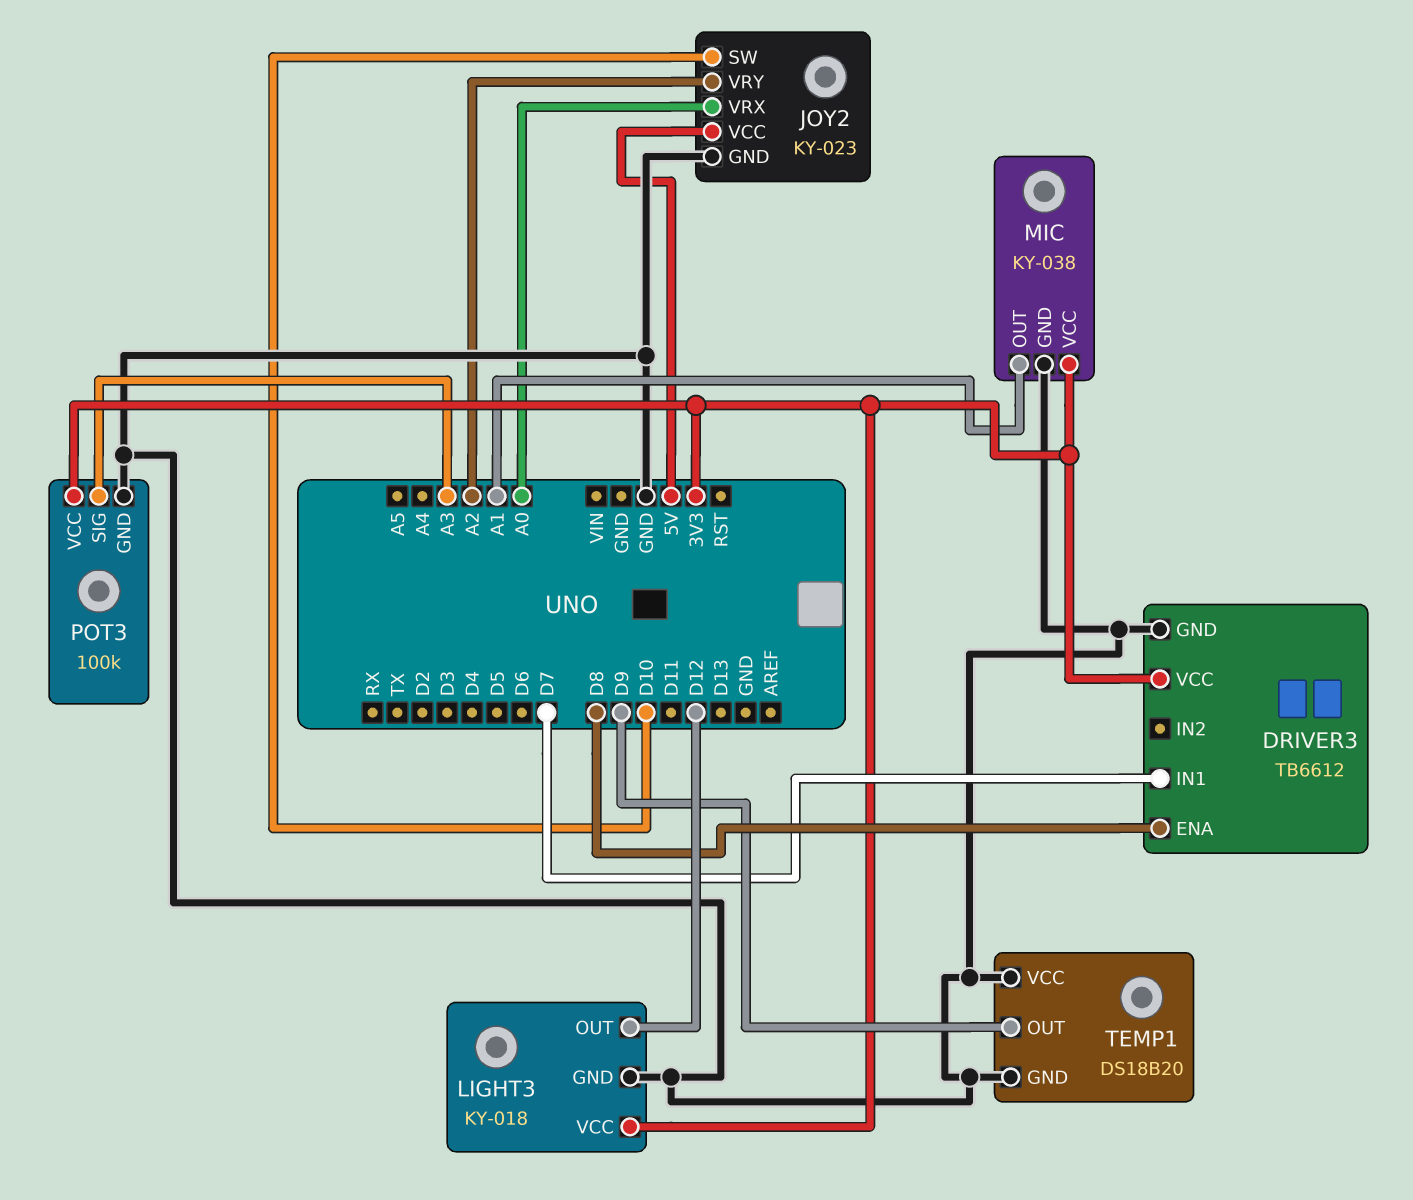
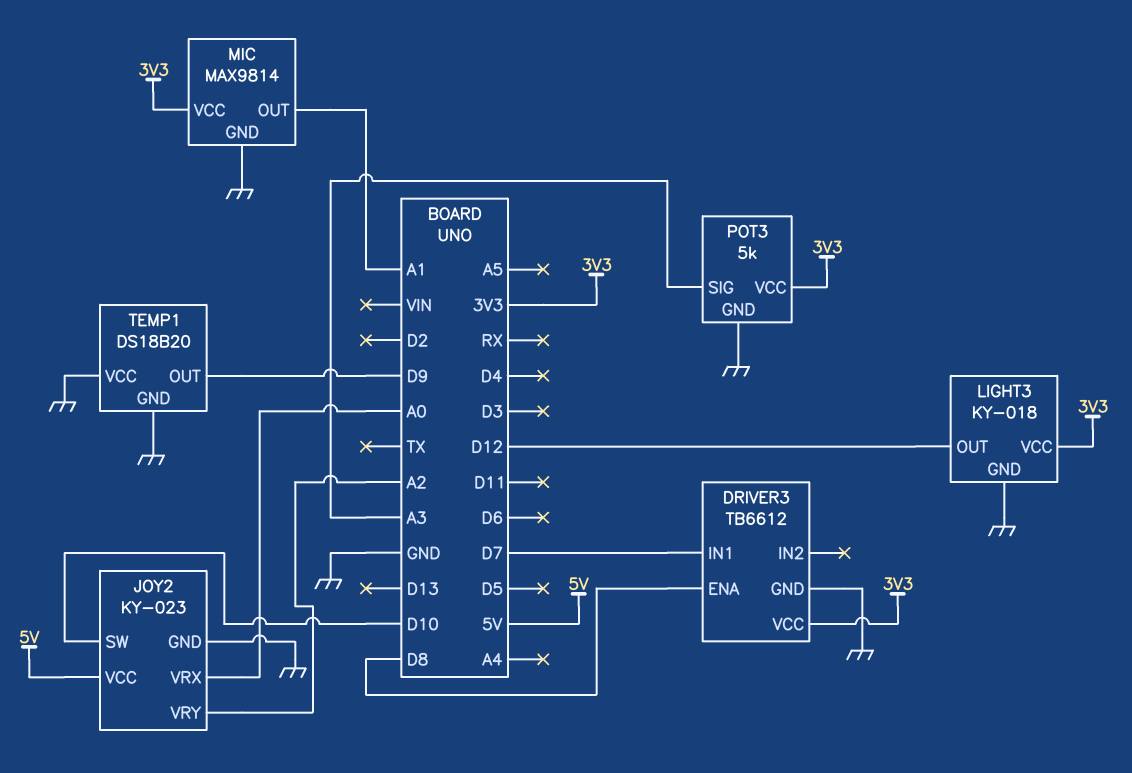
MIC: KY-038 -> MAX9814
POT3: 100k -> 5k

